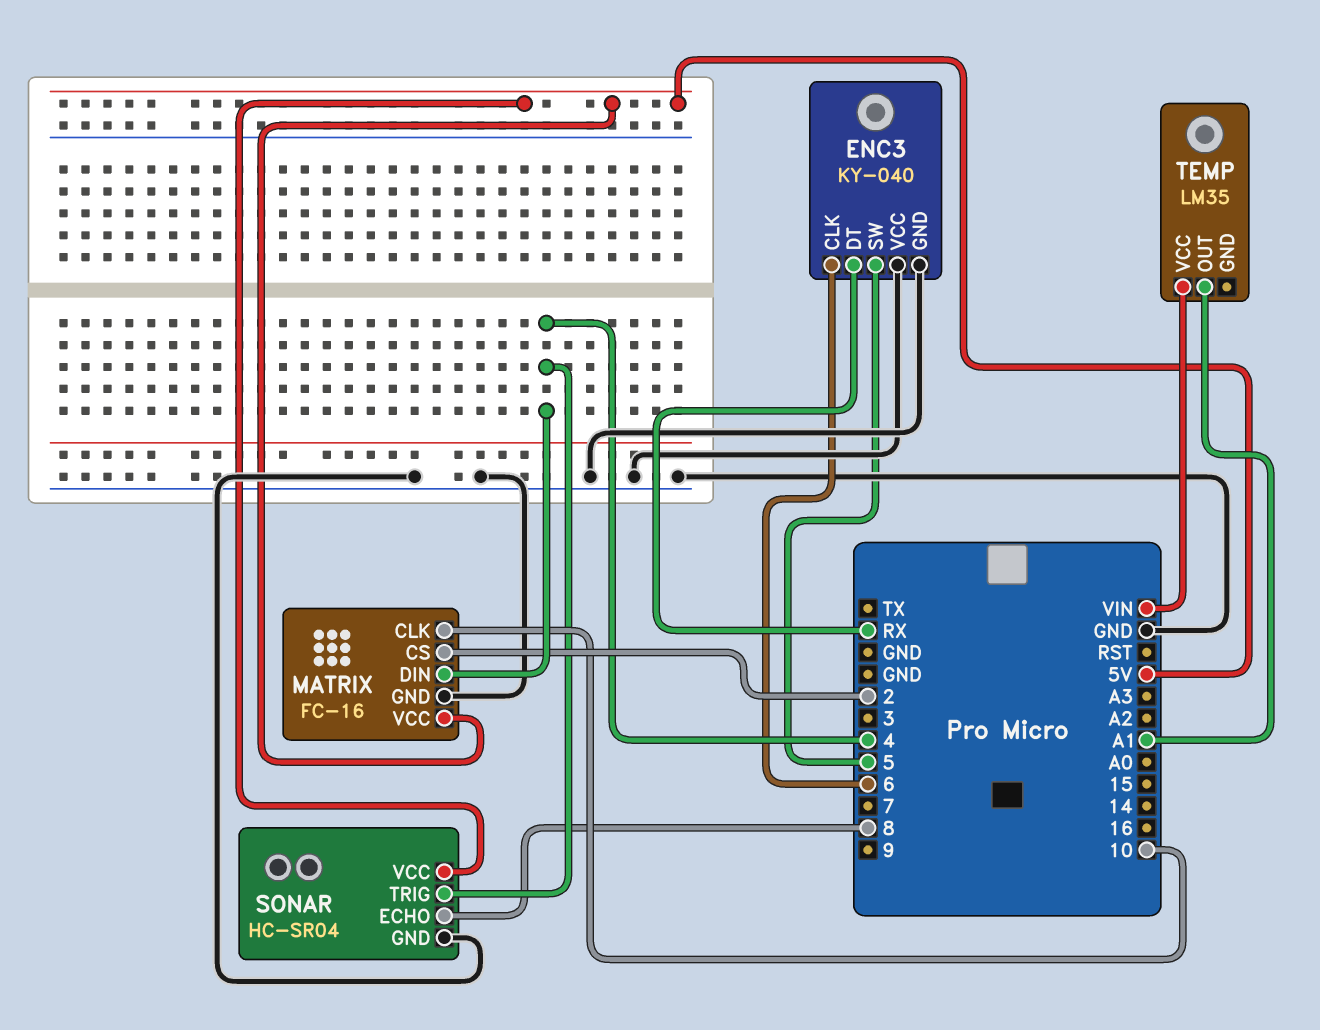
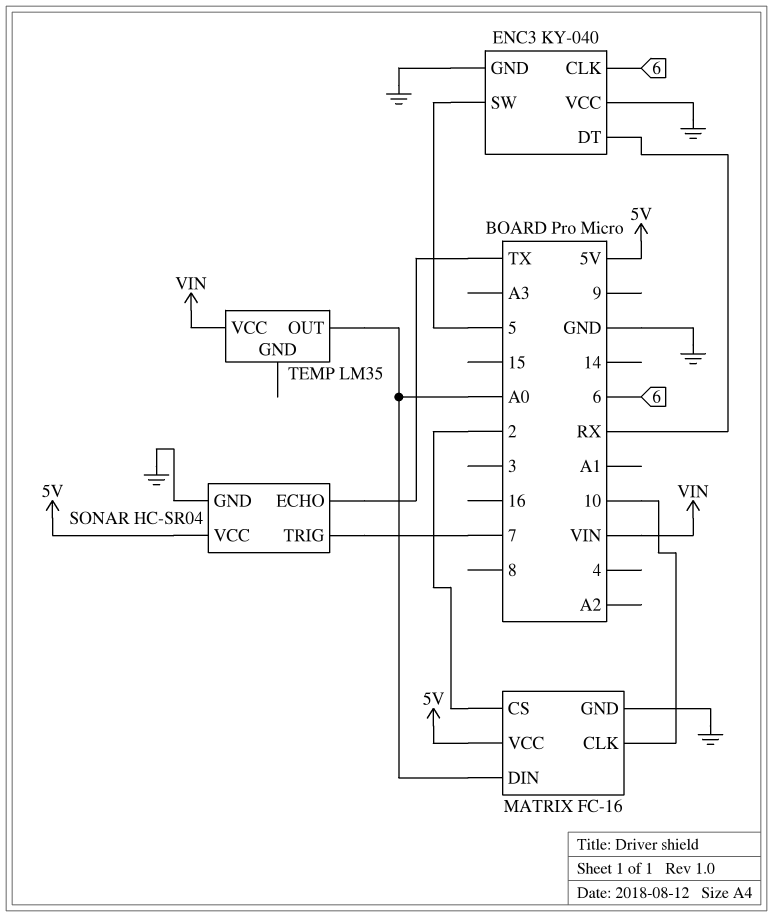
MATRIX pin DIN: 4 -> A0
SONAR pin ECHO: 8 -> TX
SONAR pin TRIG: 4 -> 7
TEMP pin OUT: A1 -> A0

